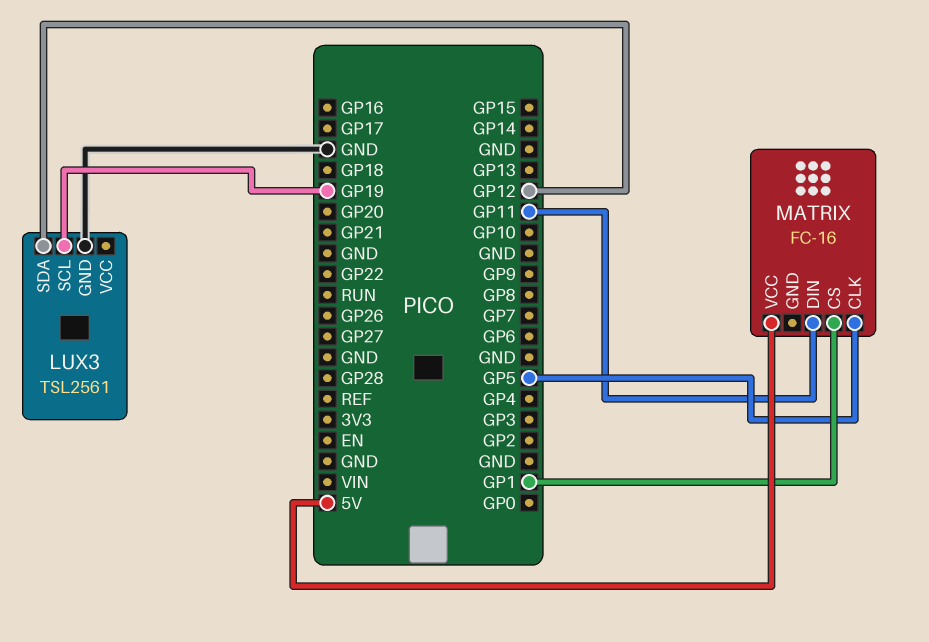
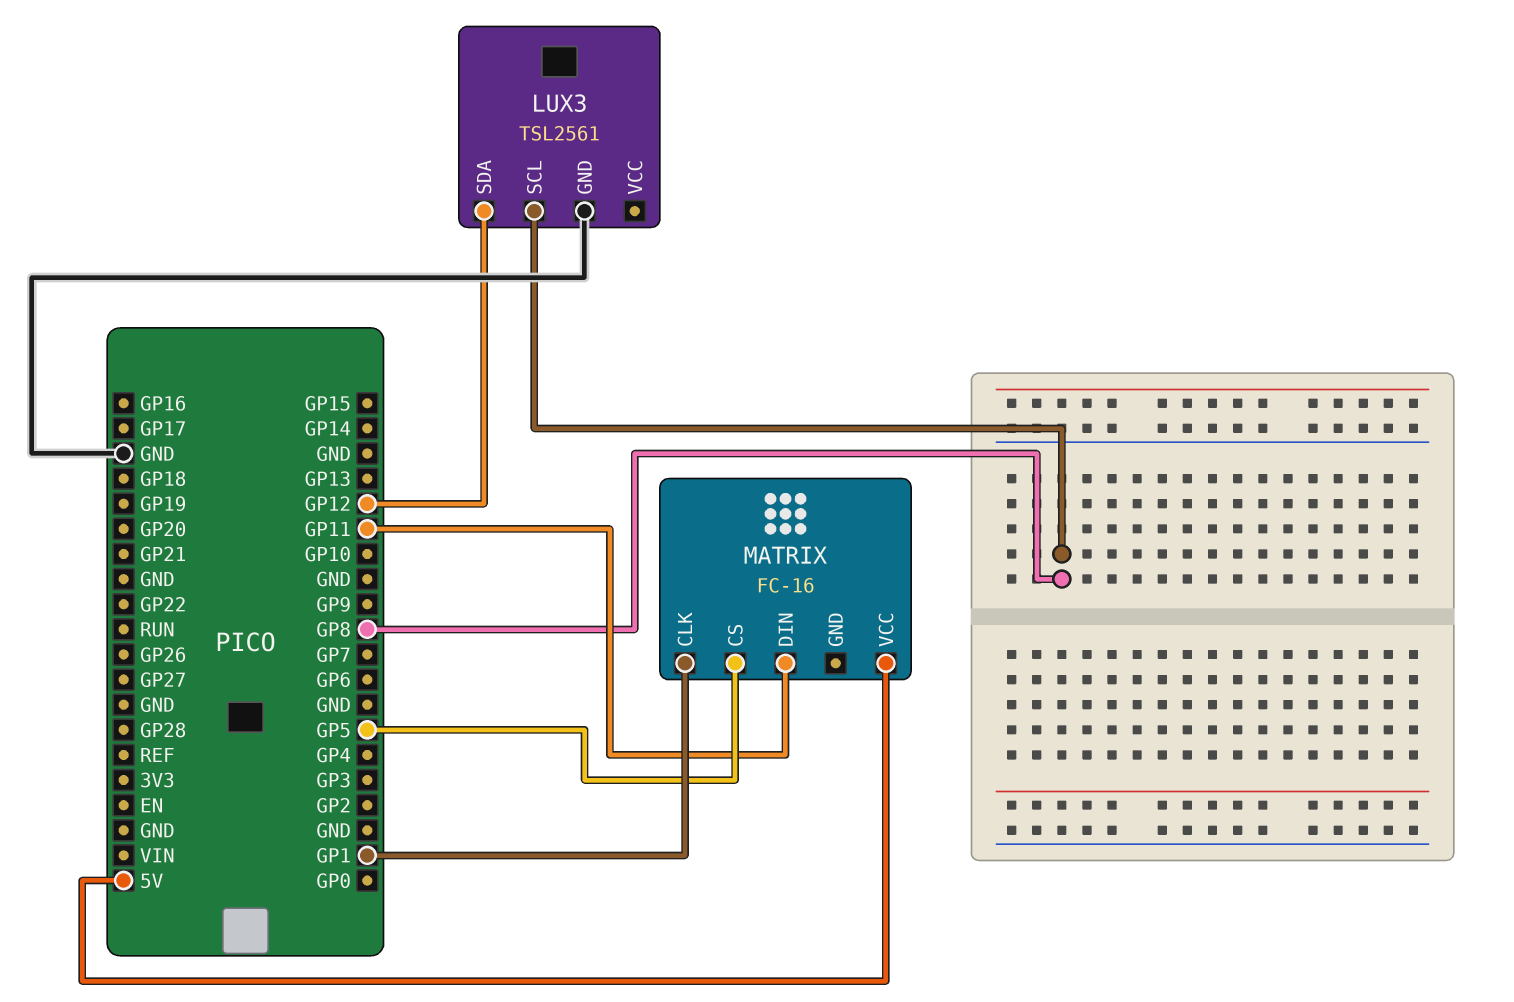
LUX3 pin SCL: GP19 -> GP8
MATRIX pin CLK: GP5 -> GP1
MATRIX pin CS: GP1 -> GP5

